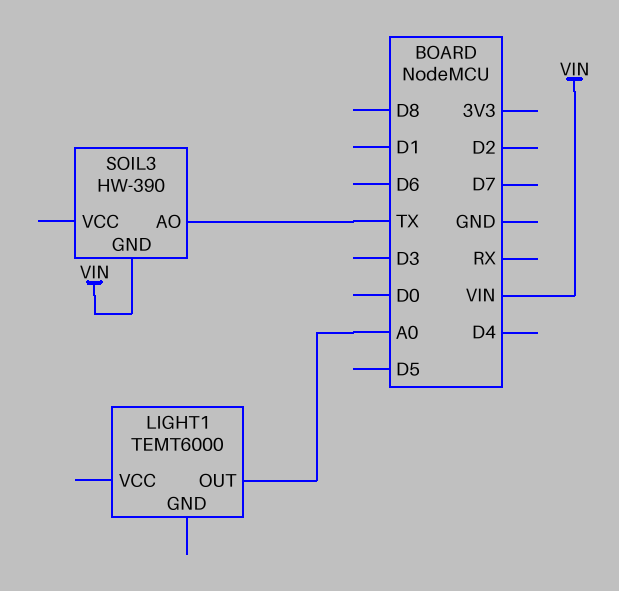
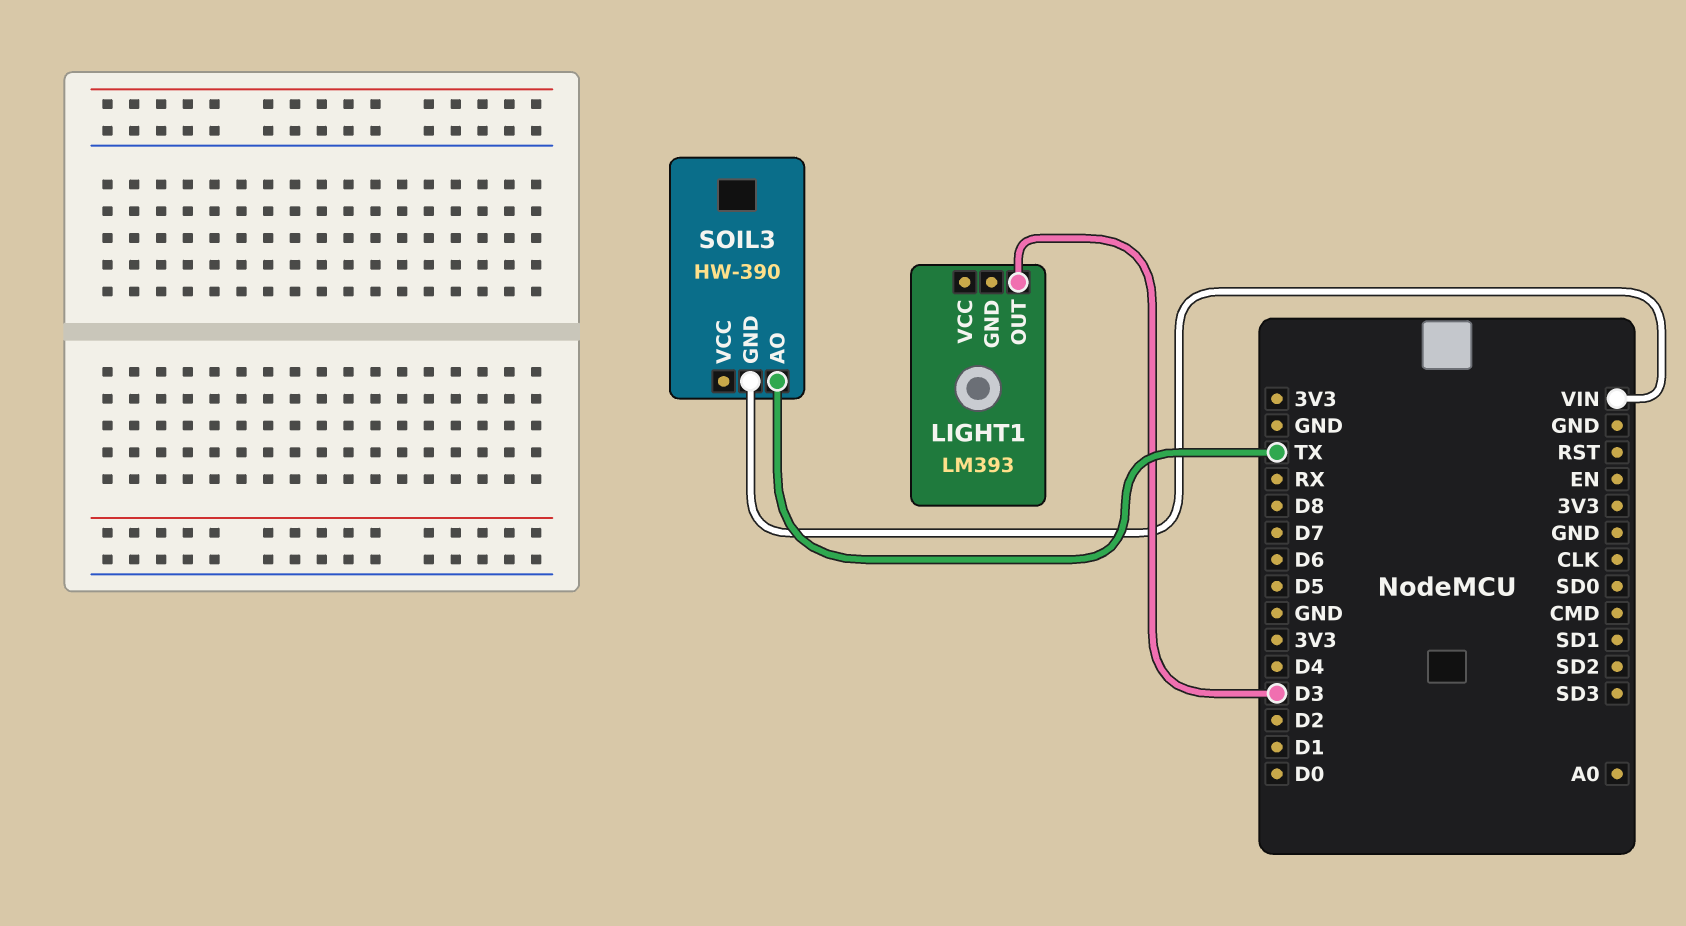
LIGHT1: TEMT6000 -> LM393
LIGHT1 pin OUT: A0 -> D3

